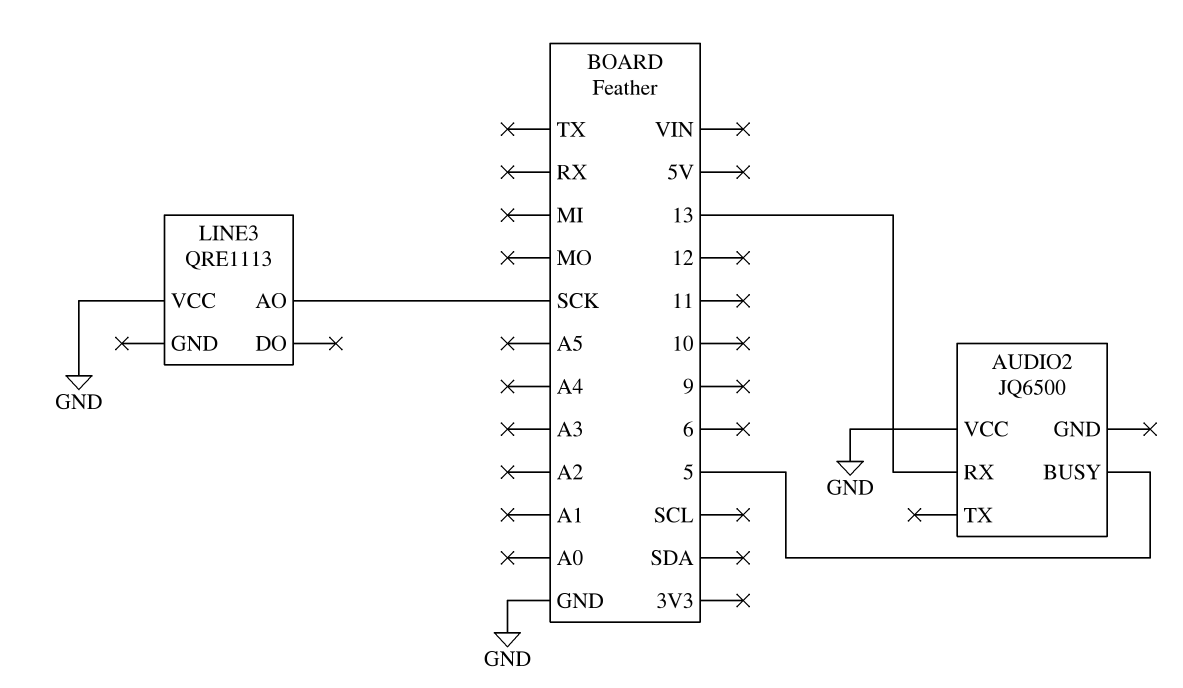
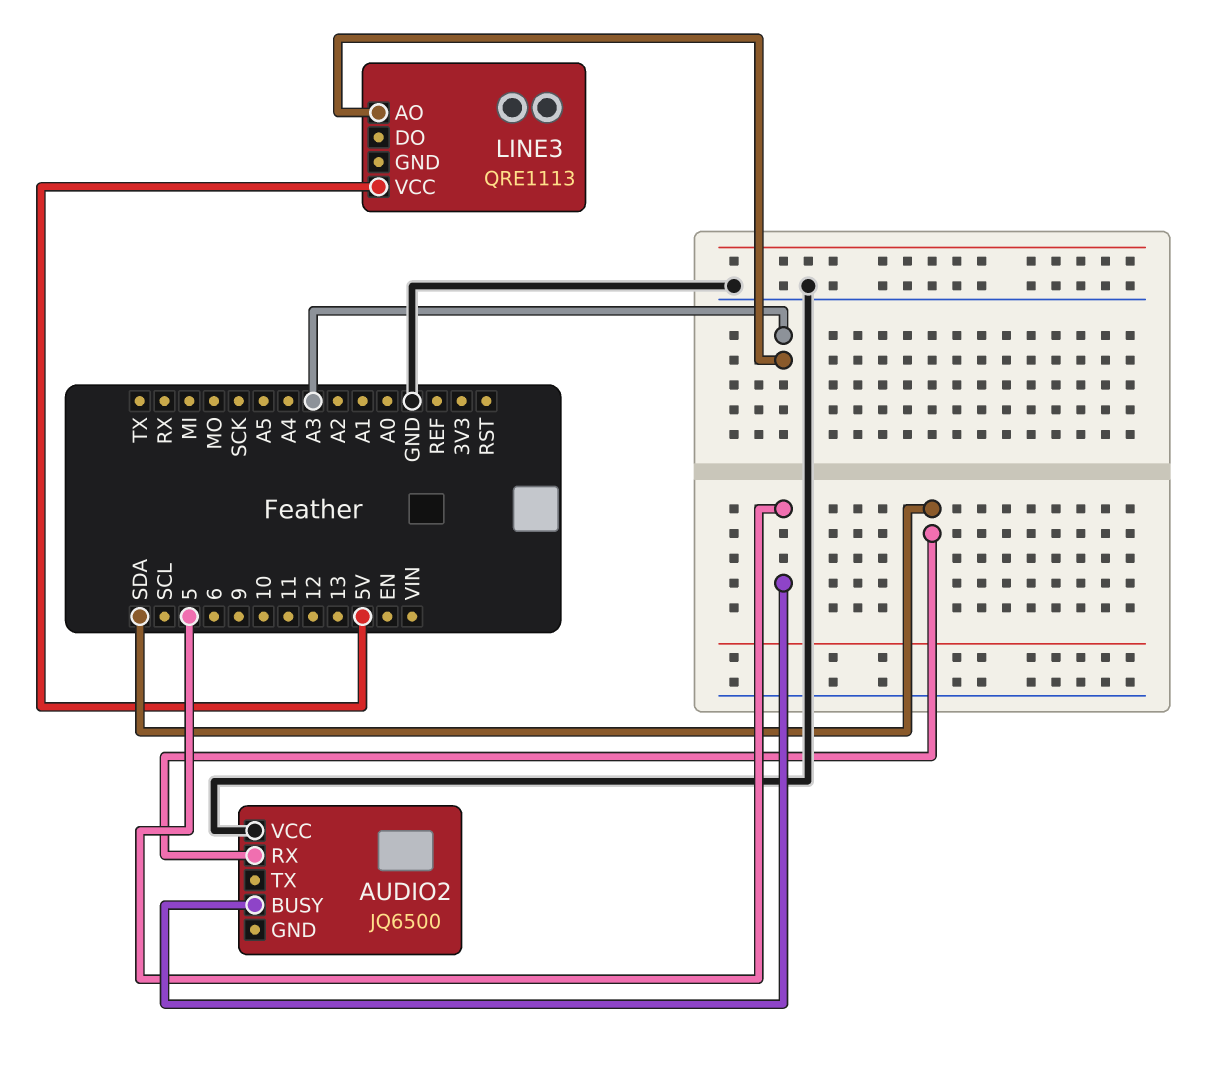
AUDIO2 pin RX: 13 -> SDA
LINE3 pin AO: SCK -> A3
LINE3 pin VCC: GND -> 5V

